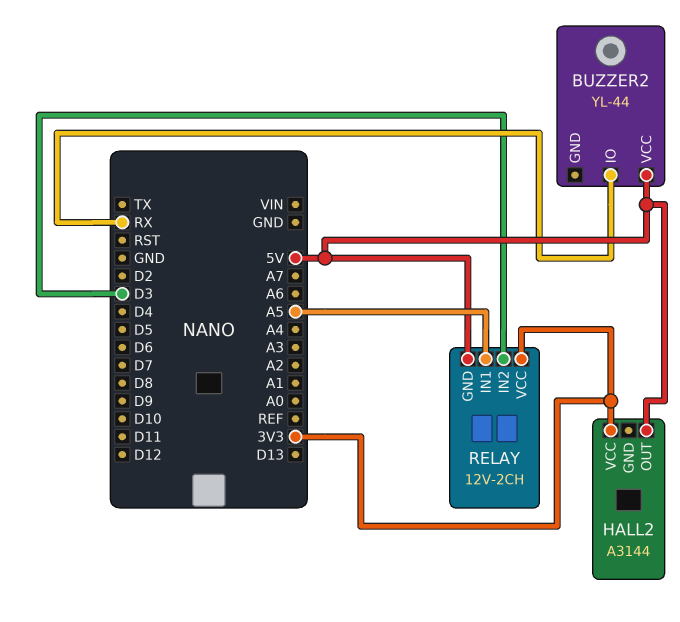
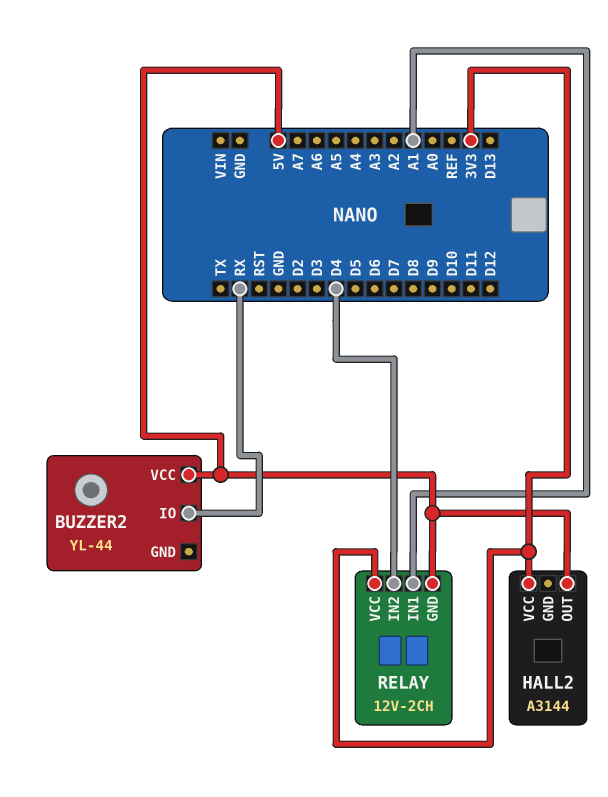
RELAY pin IN1: A5 -> A1
RELAY pin IN2: D3 -> D4

